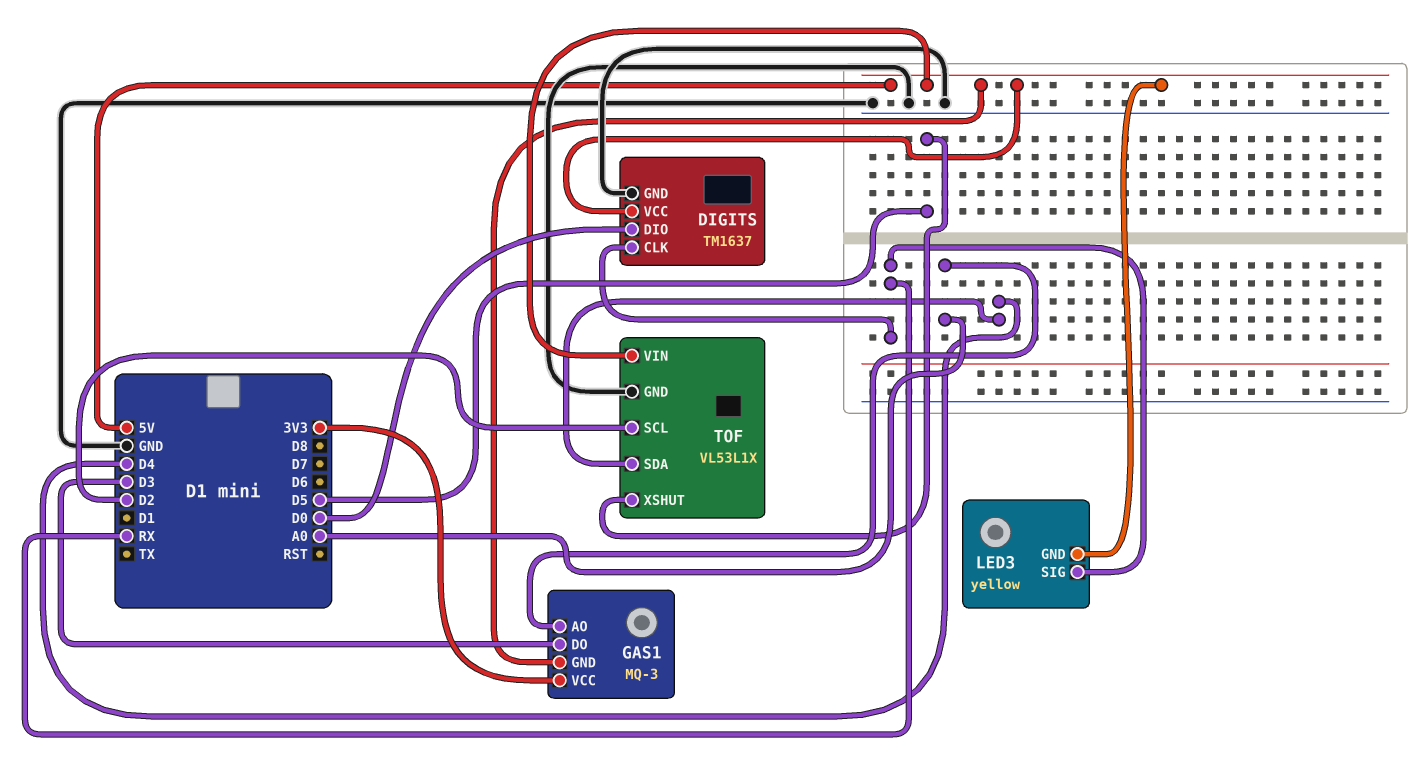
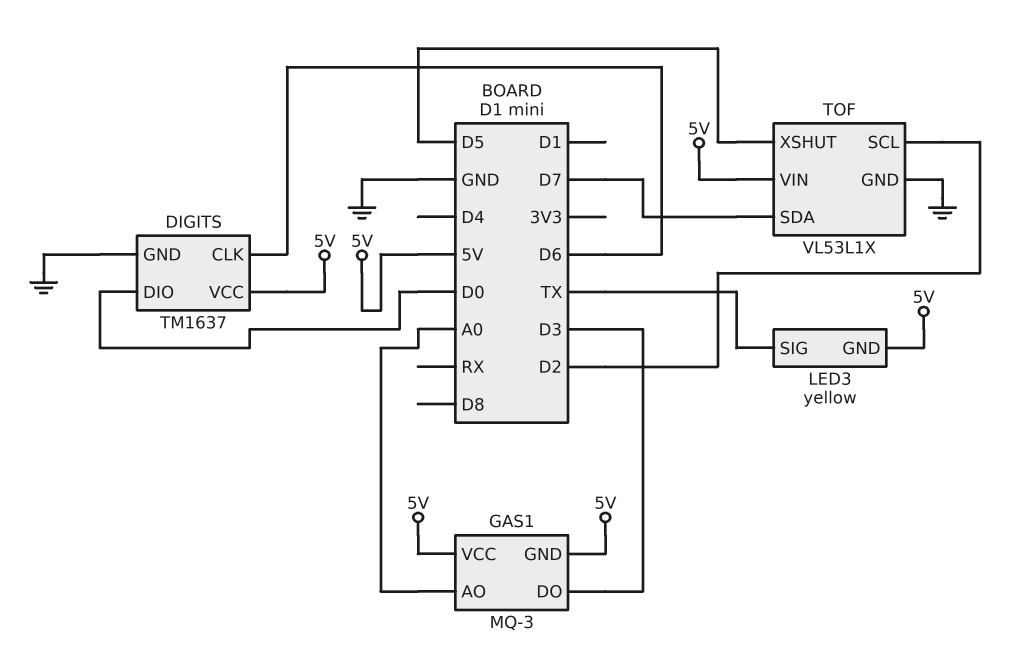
DIGITS pin CLK: RX -> D6
GAS1 pin VCC: 3V3 -> 5V
LED3 pin SIG: RX -> TX
TOF pin SDA: D4 -> D7

